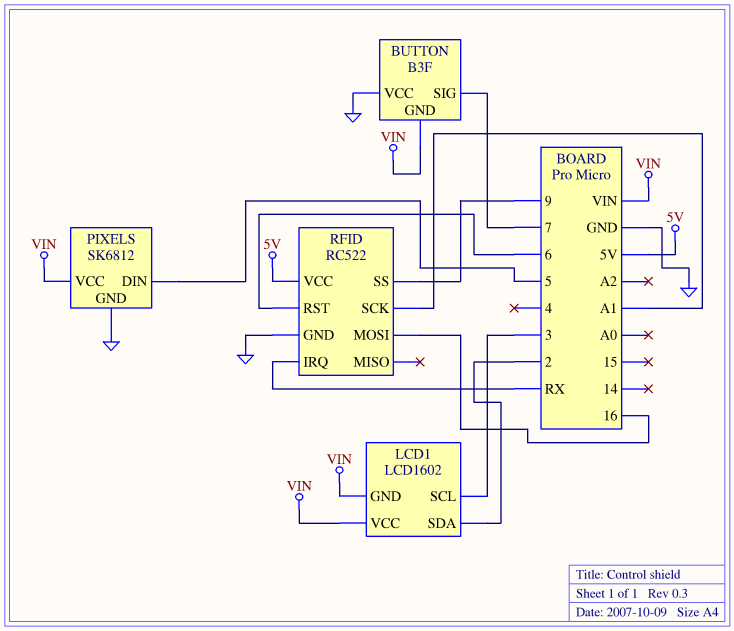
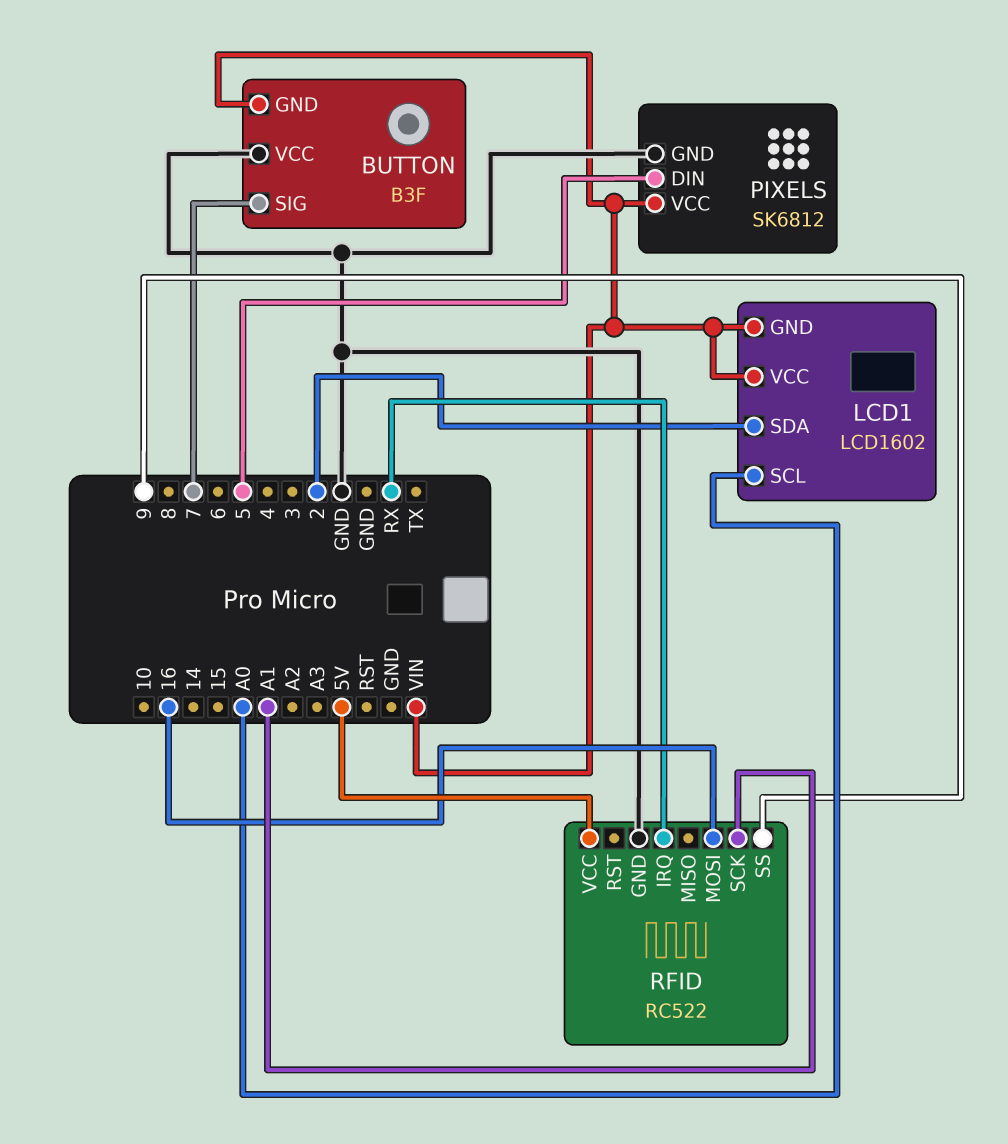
LCD1 pin SCL: 3 -> A0
RFID pin RST: 6 -> none

